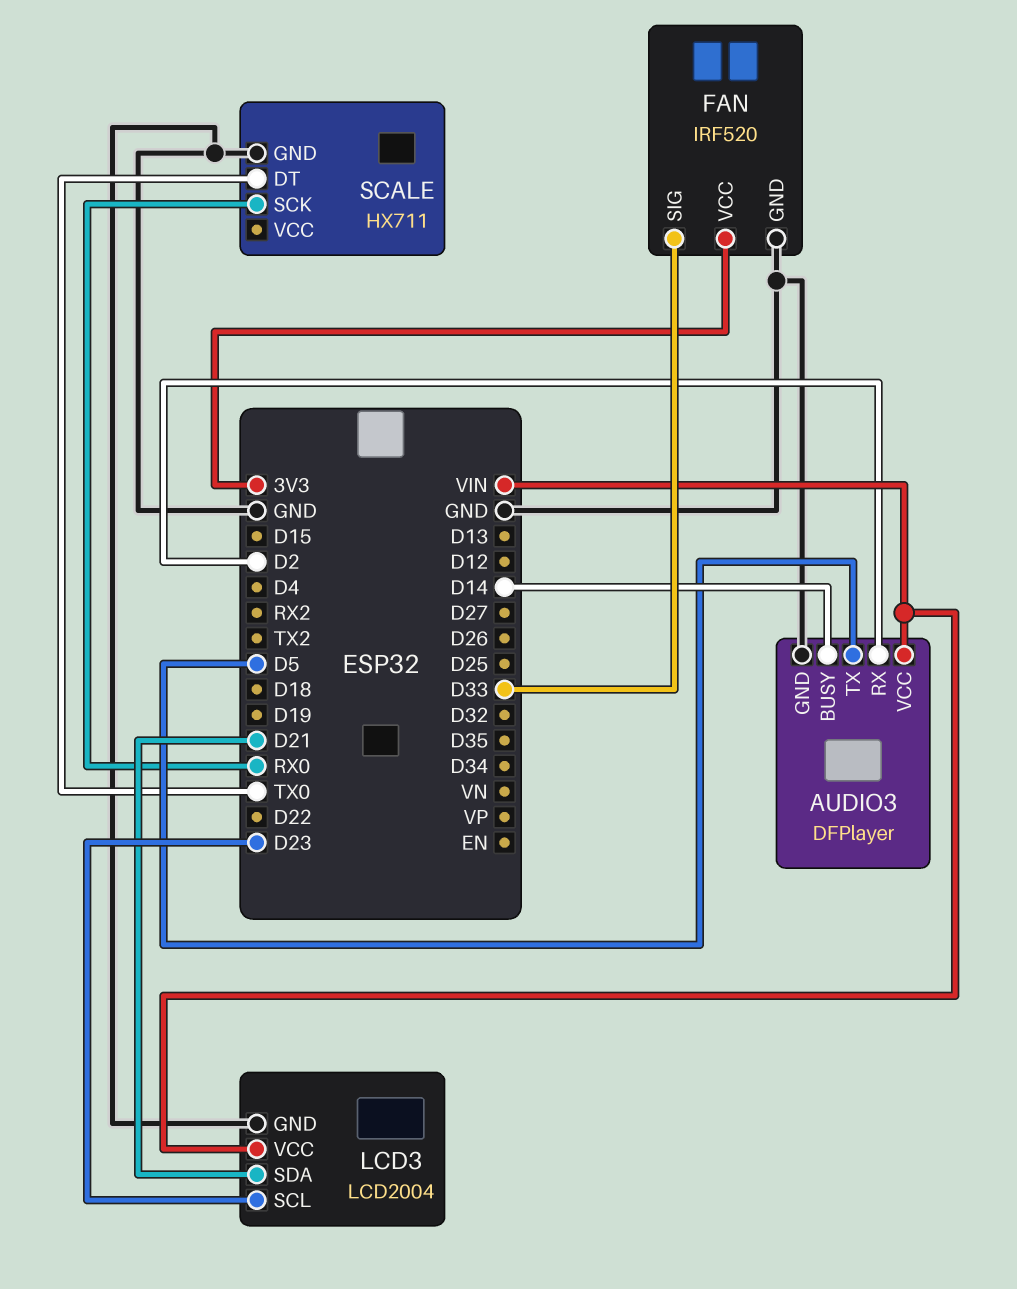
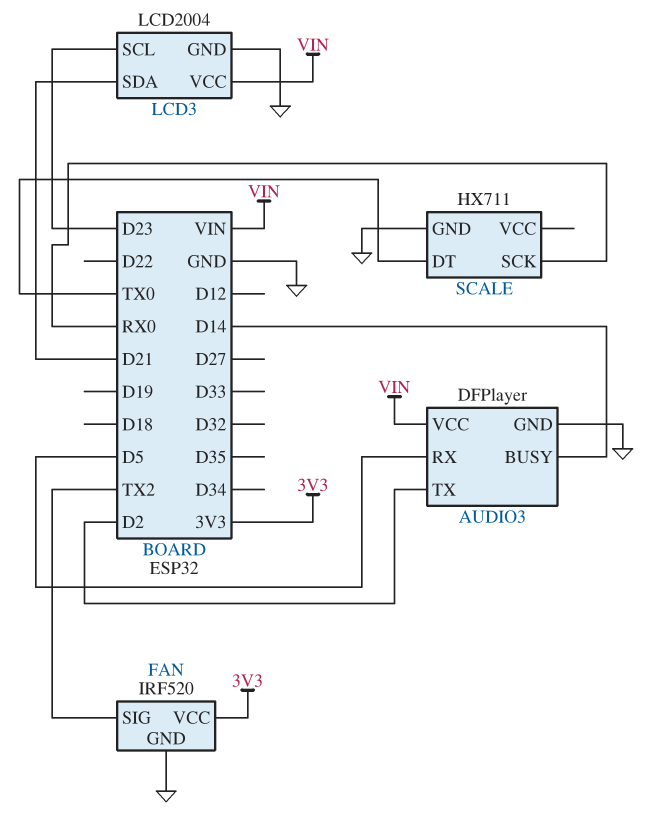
AUDIO3 pin RX: D2 -> D5
AUDIO3 pin TX: D5 -> D2
FAN pin SIG: D33 -> TX2

